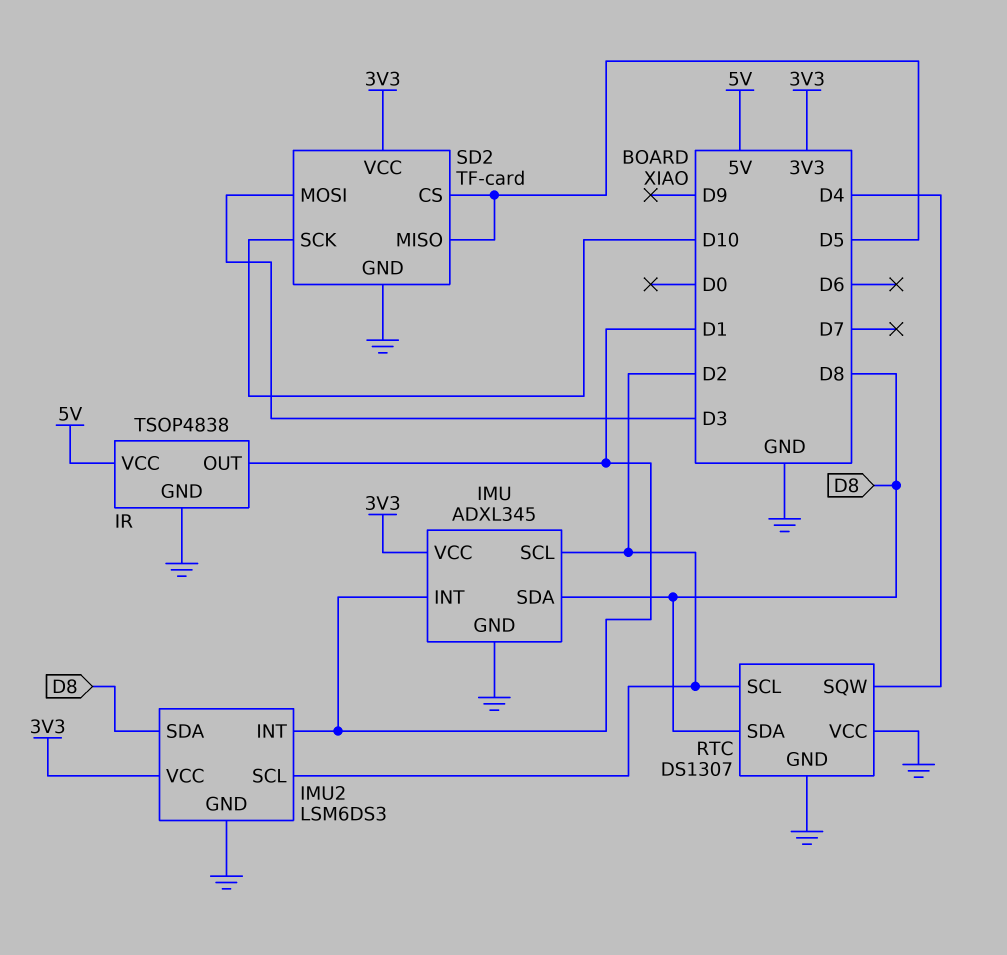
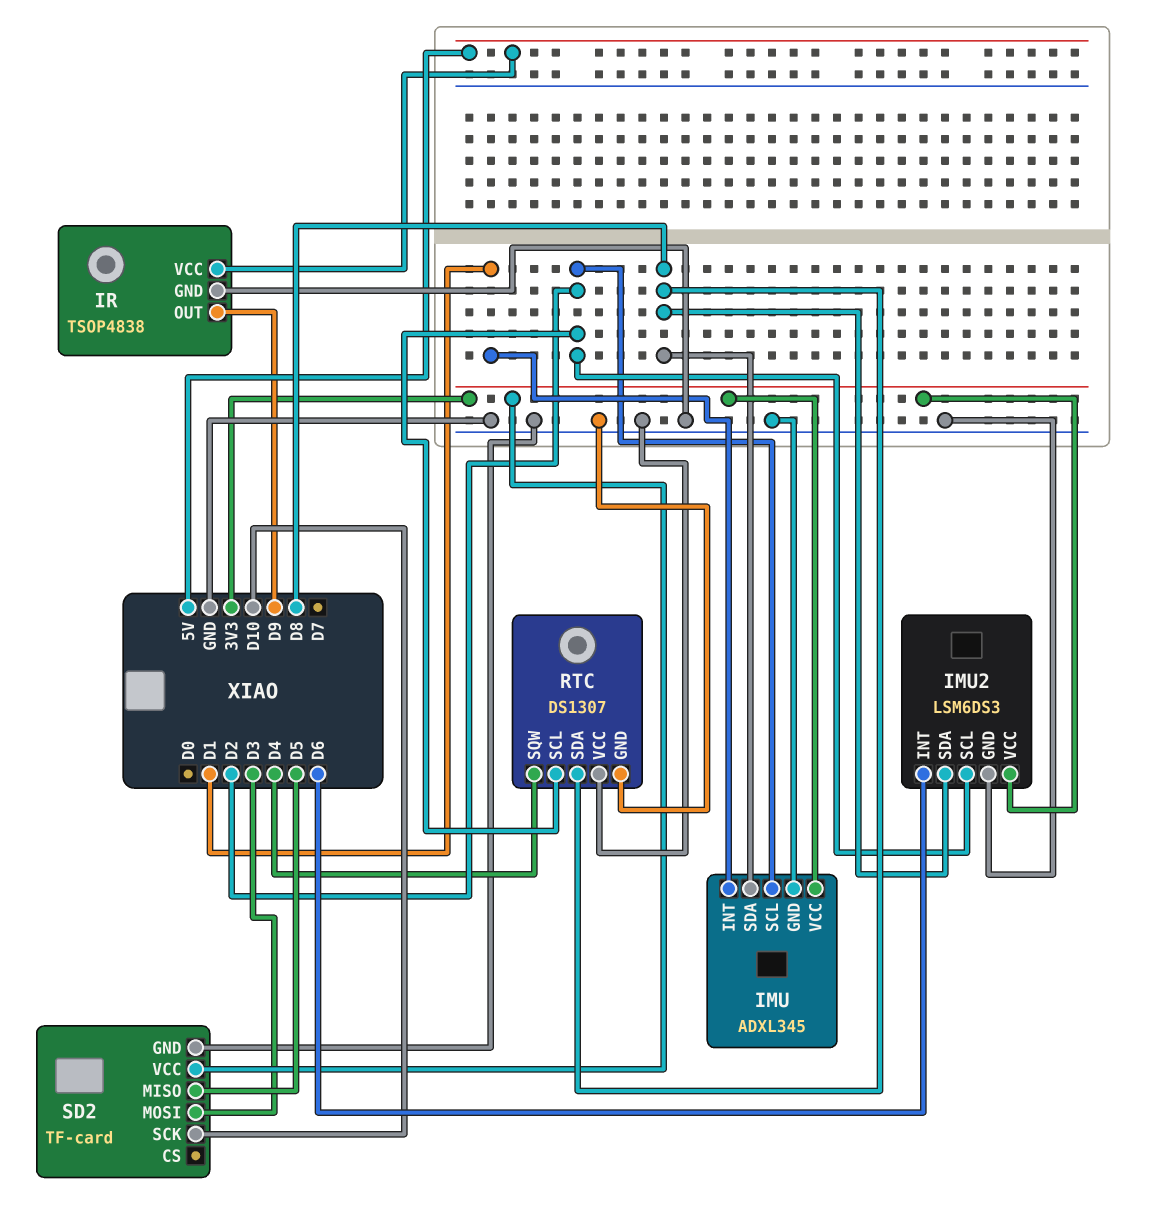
IMU2 pin INT: D1 -> D6
IR pin OUT: D1 -> D9
SD2 pin CS: D5 -> none

